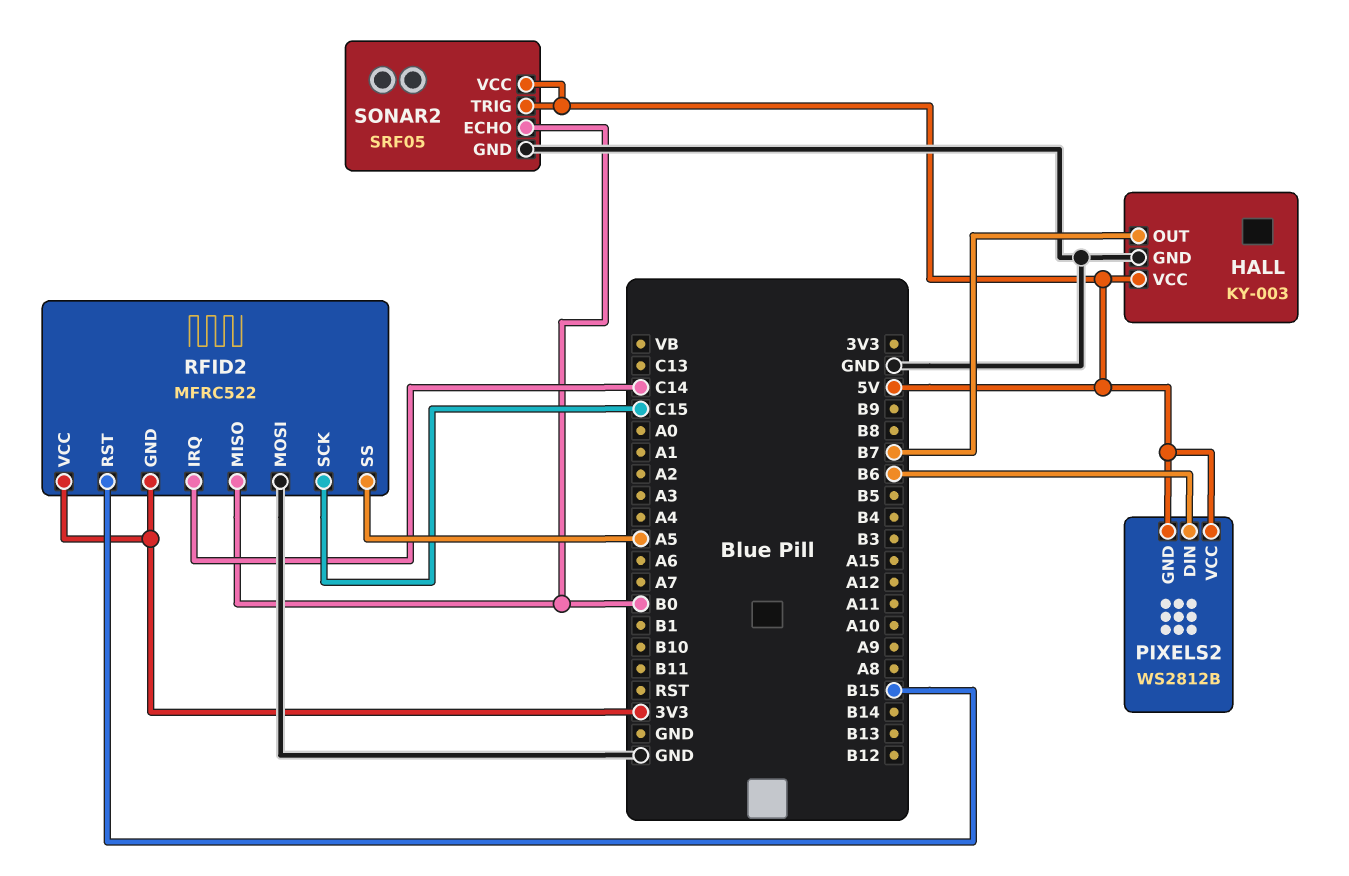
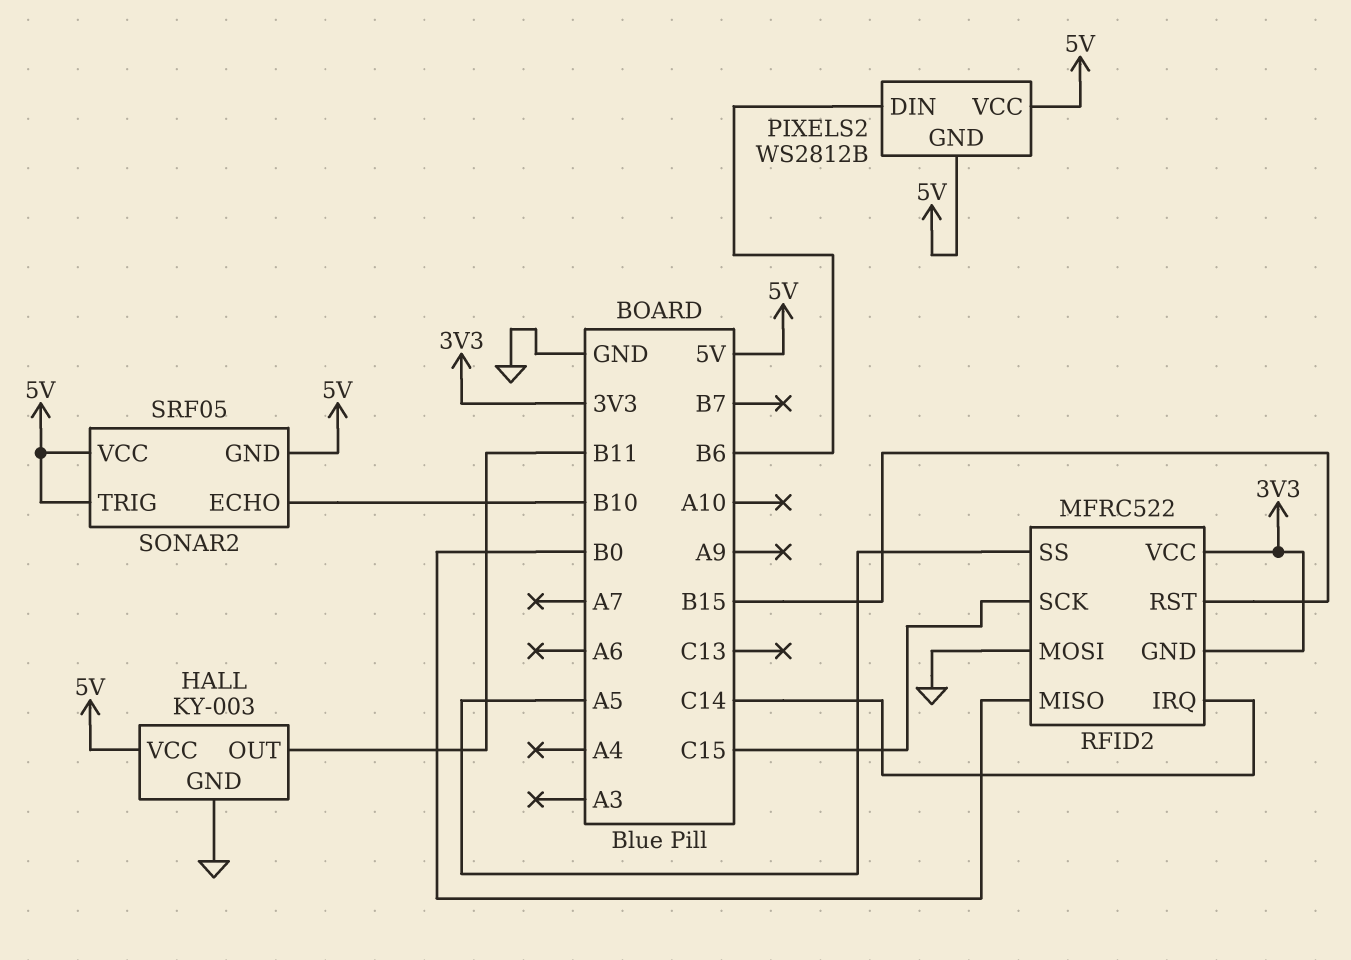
HALL pin OUT: B7 -> B11
SONAR2 pin ECHO: B0 -> B10
SONAR2 pin GND: GND -> 5V

